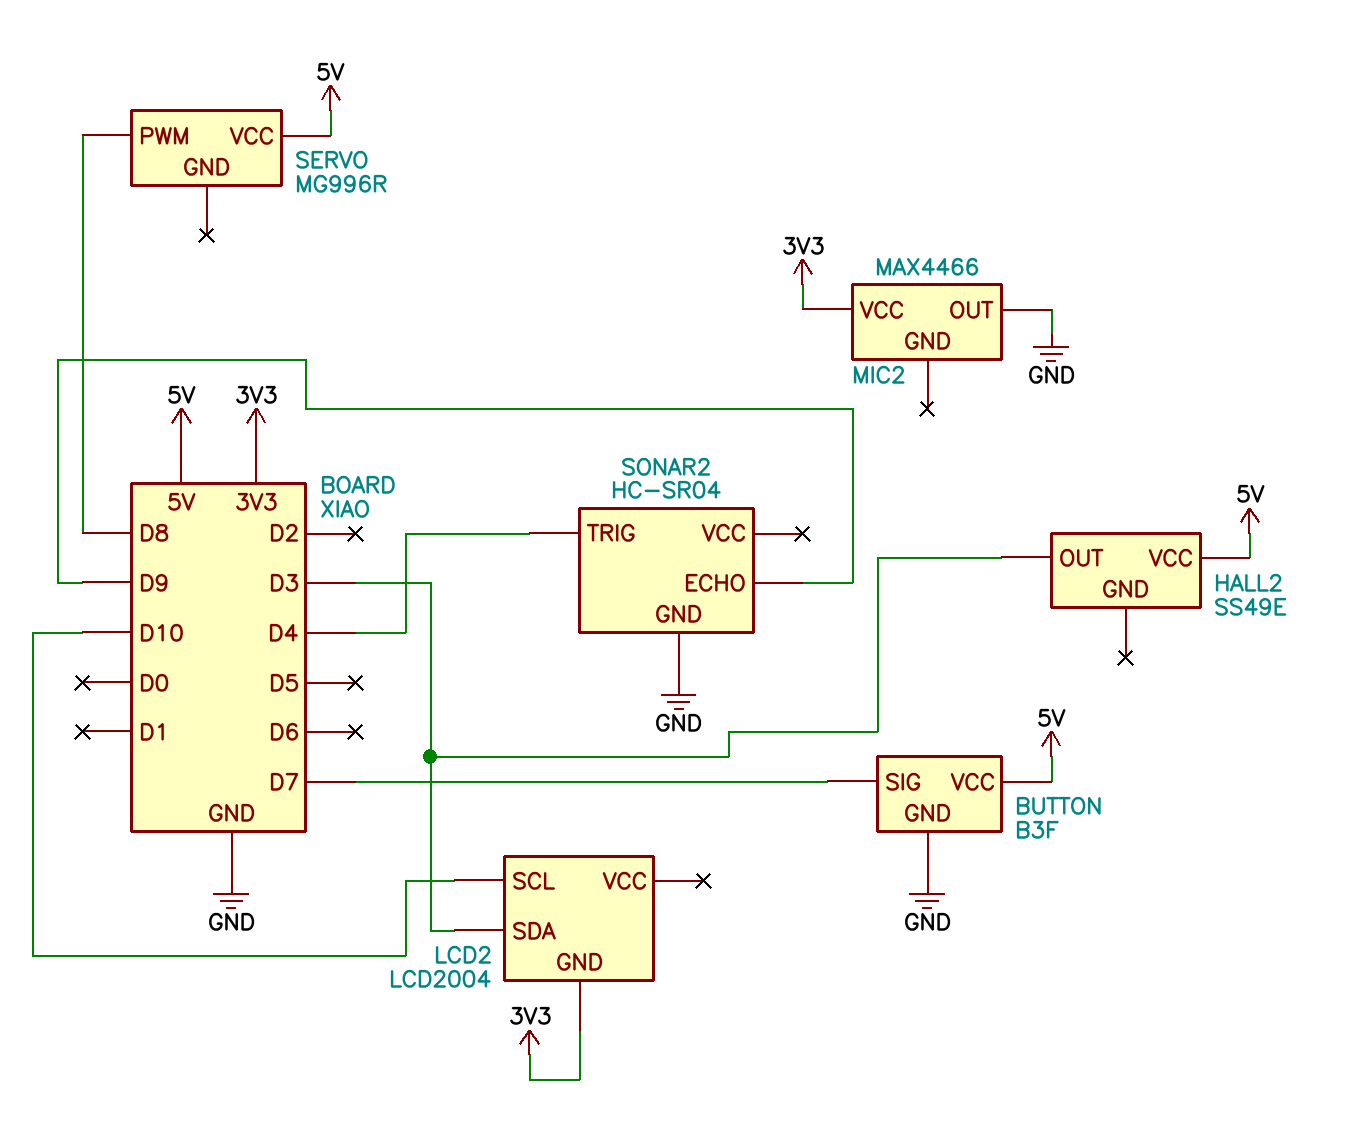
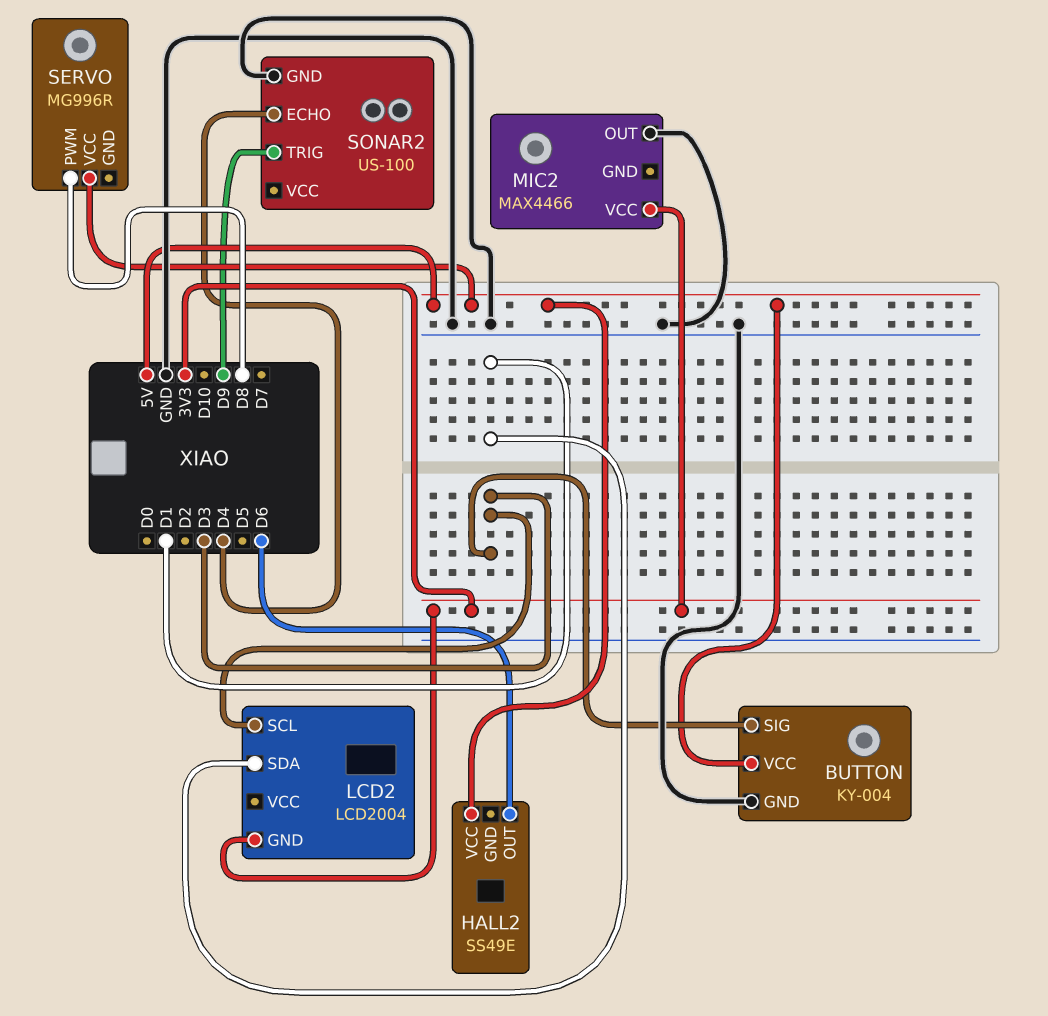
BUTTON: B3F -> KY-004
BUTTON pin SIG: D7 -> D3
HALL2 pin OUT: D3 -> D6
LCD2 pin SCL: D10 -> D3
LCD2 pin SDA: D3 -> D1
SONAR2: HC-SR04 -> US-100
SONAR2 pin ECHO: D9 -> D4
SONAR2 pin TRIG: D4 -> D9

